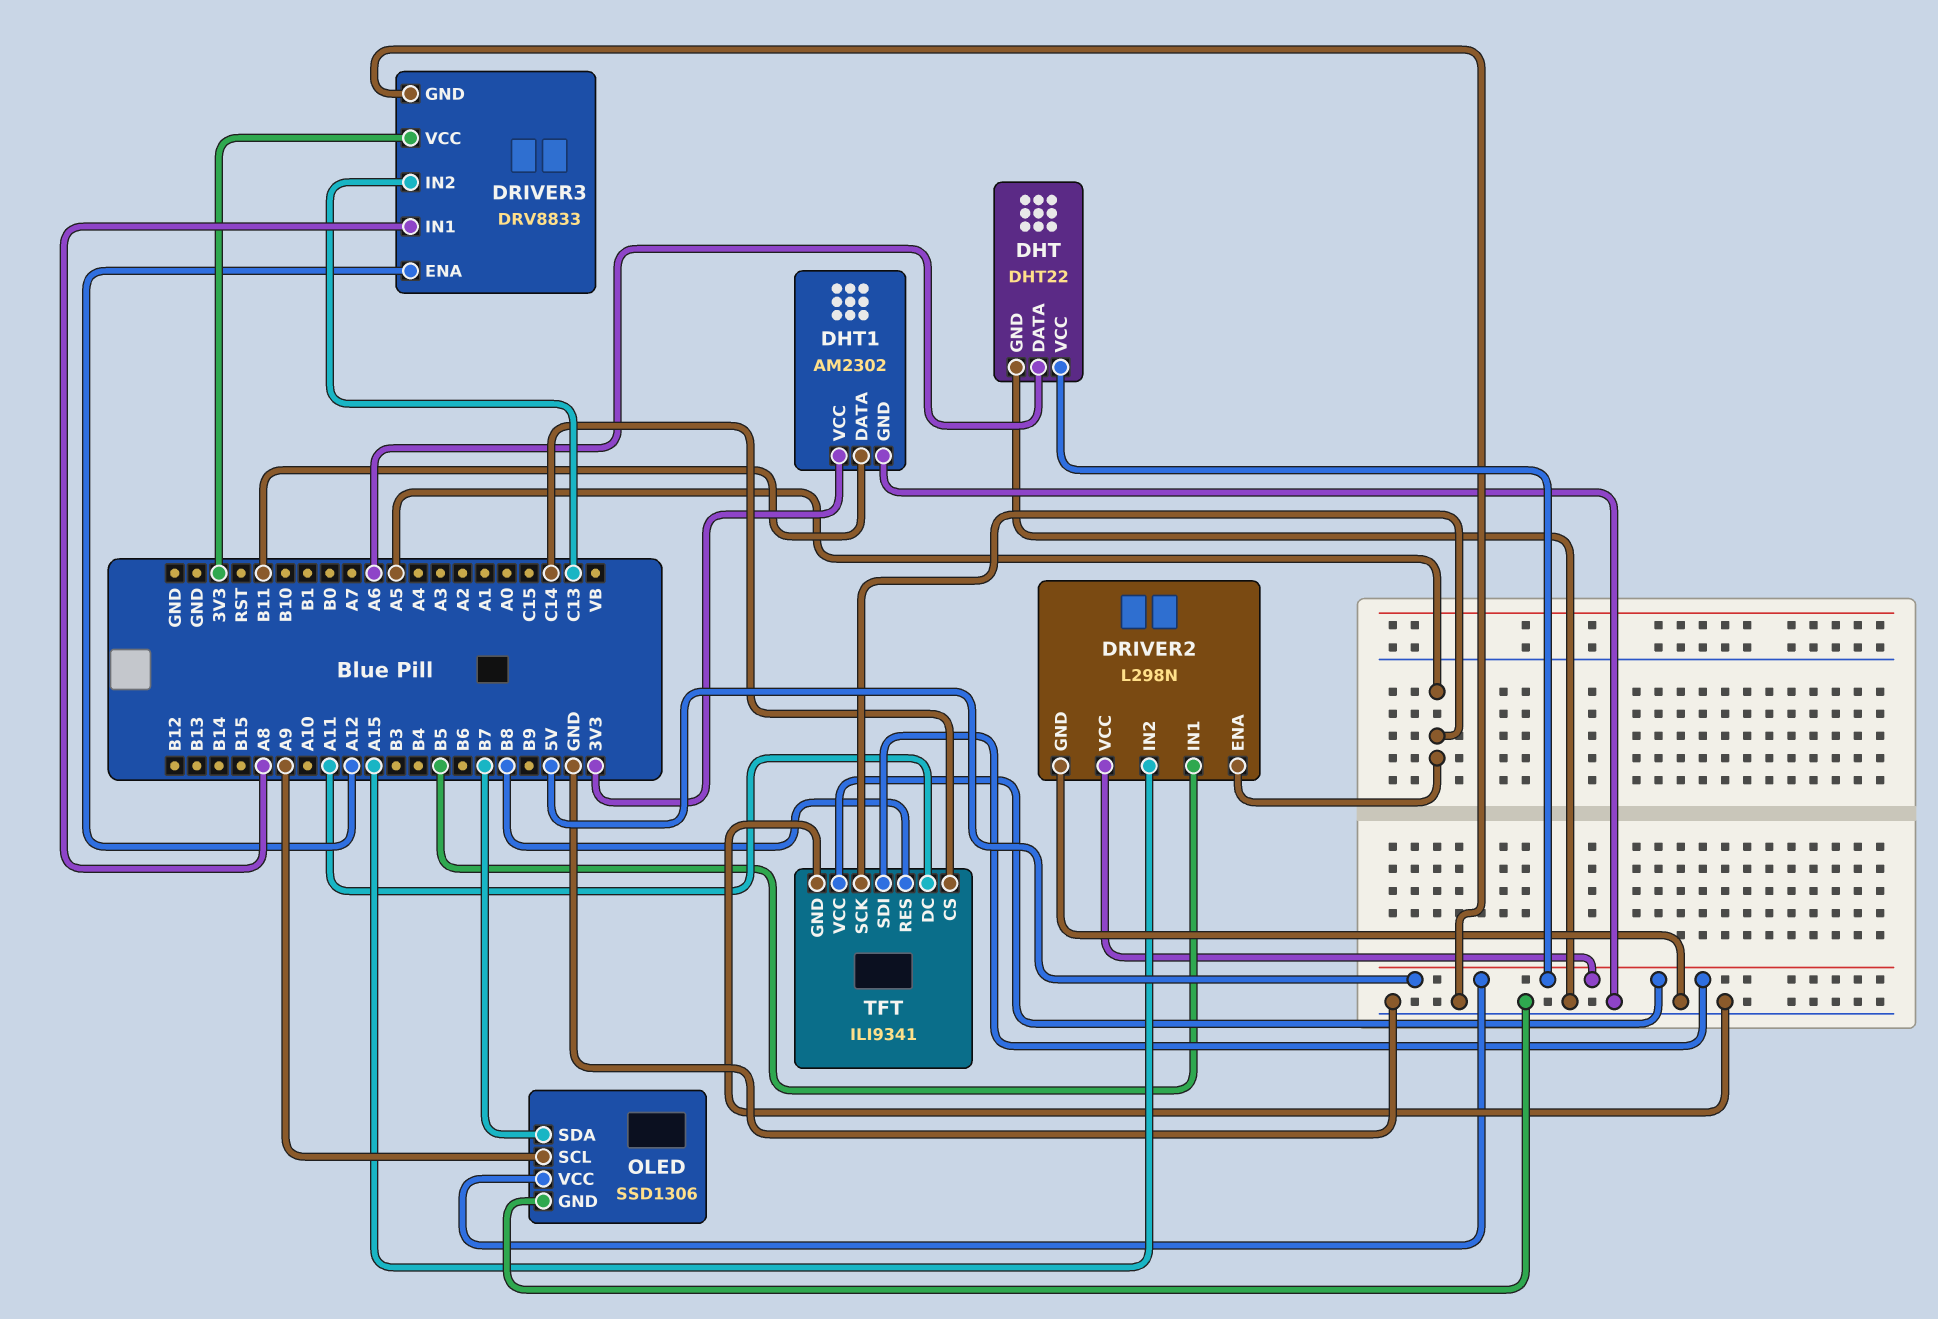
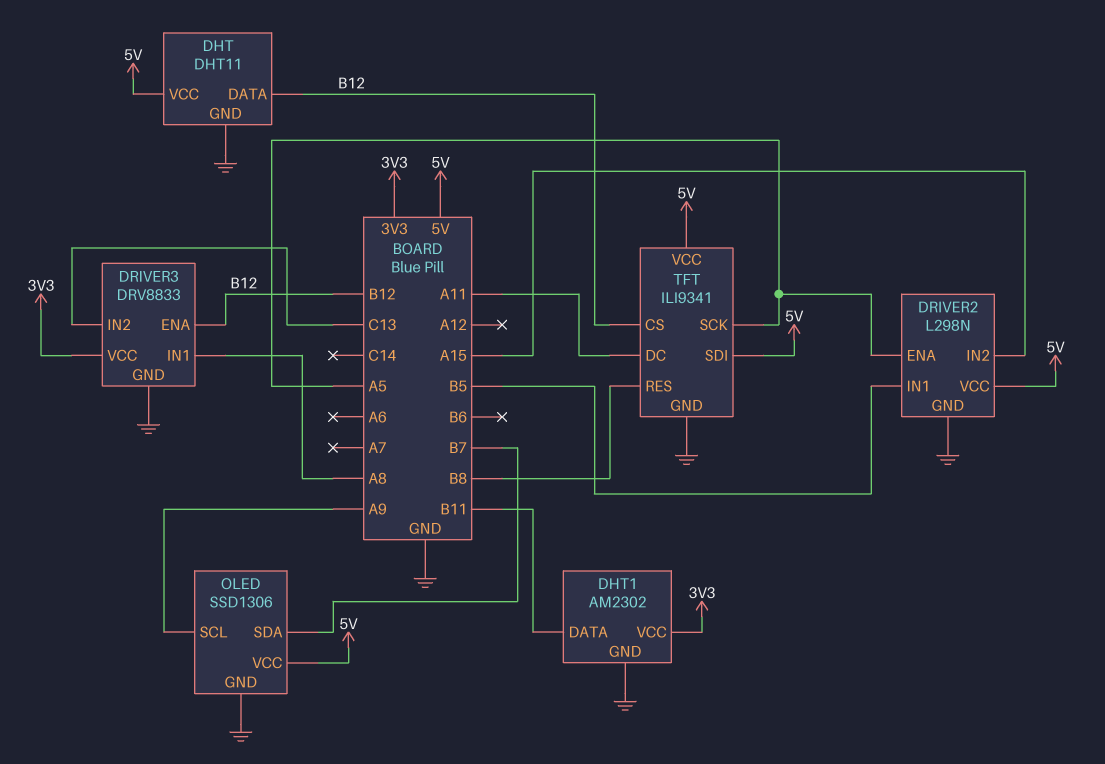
DHT: DHT22 -> DHT11
DHT pin DATA: A6 -> B12
DRIVER3 pin ENA: A12 -> B12
TFT pin CS: C14 -> B12

